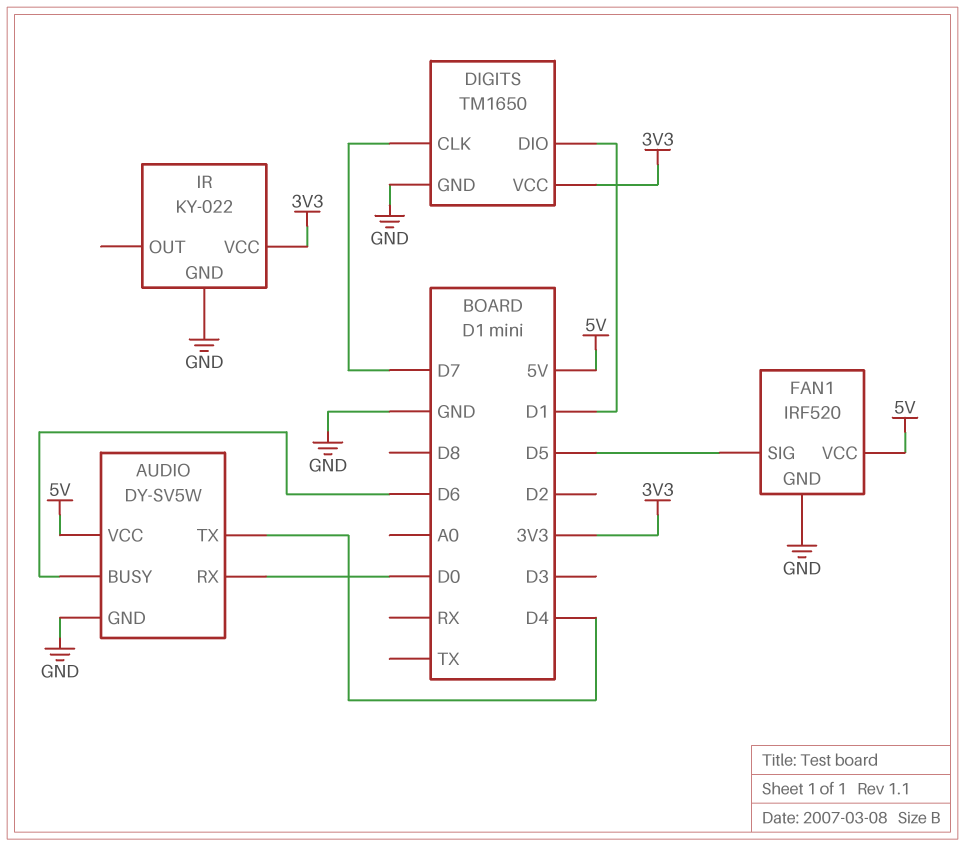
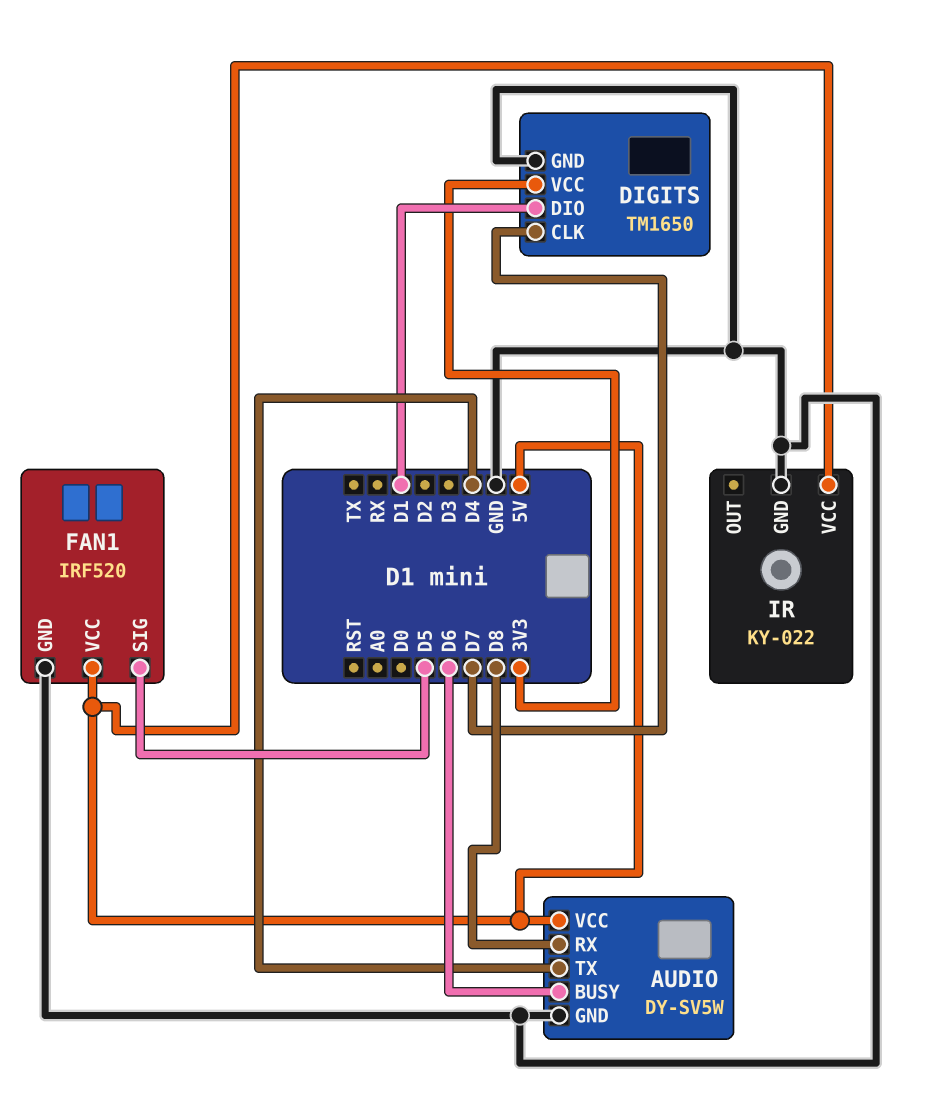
AUDIO pin RX: D0 -> D8
IR pin VCC: 3V3 -> 5V

